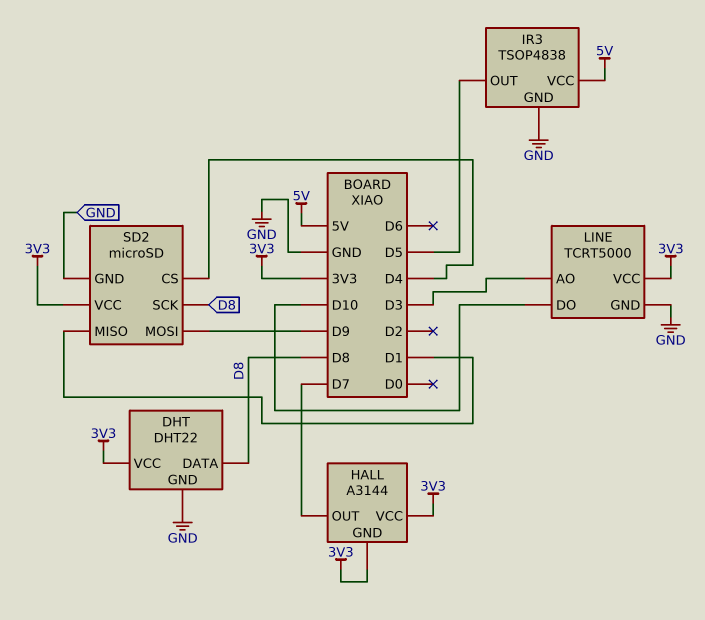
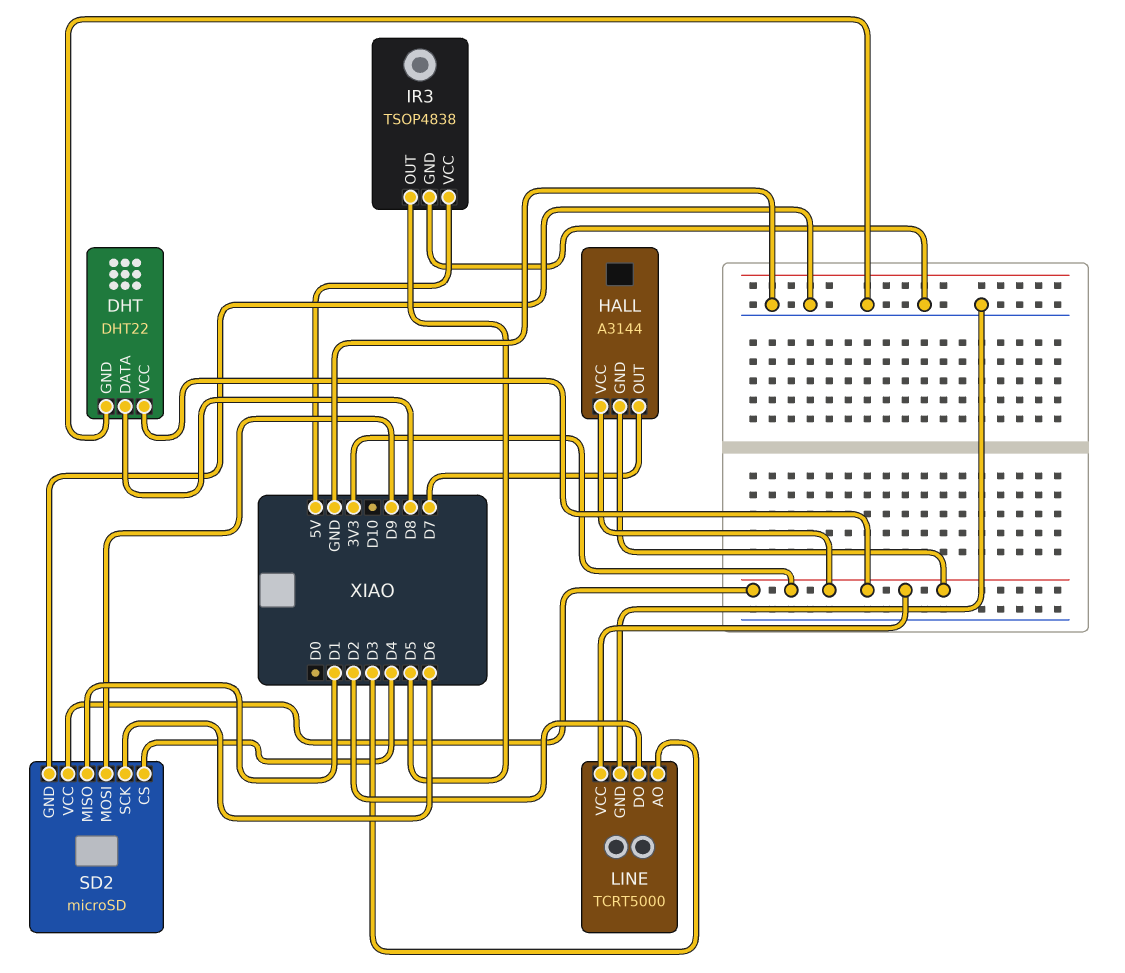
LINE pin DO: D10 -> D2
SD2 pin SCK: D8 -> D6

